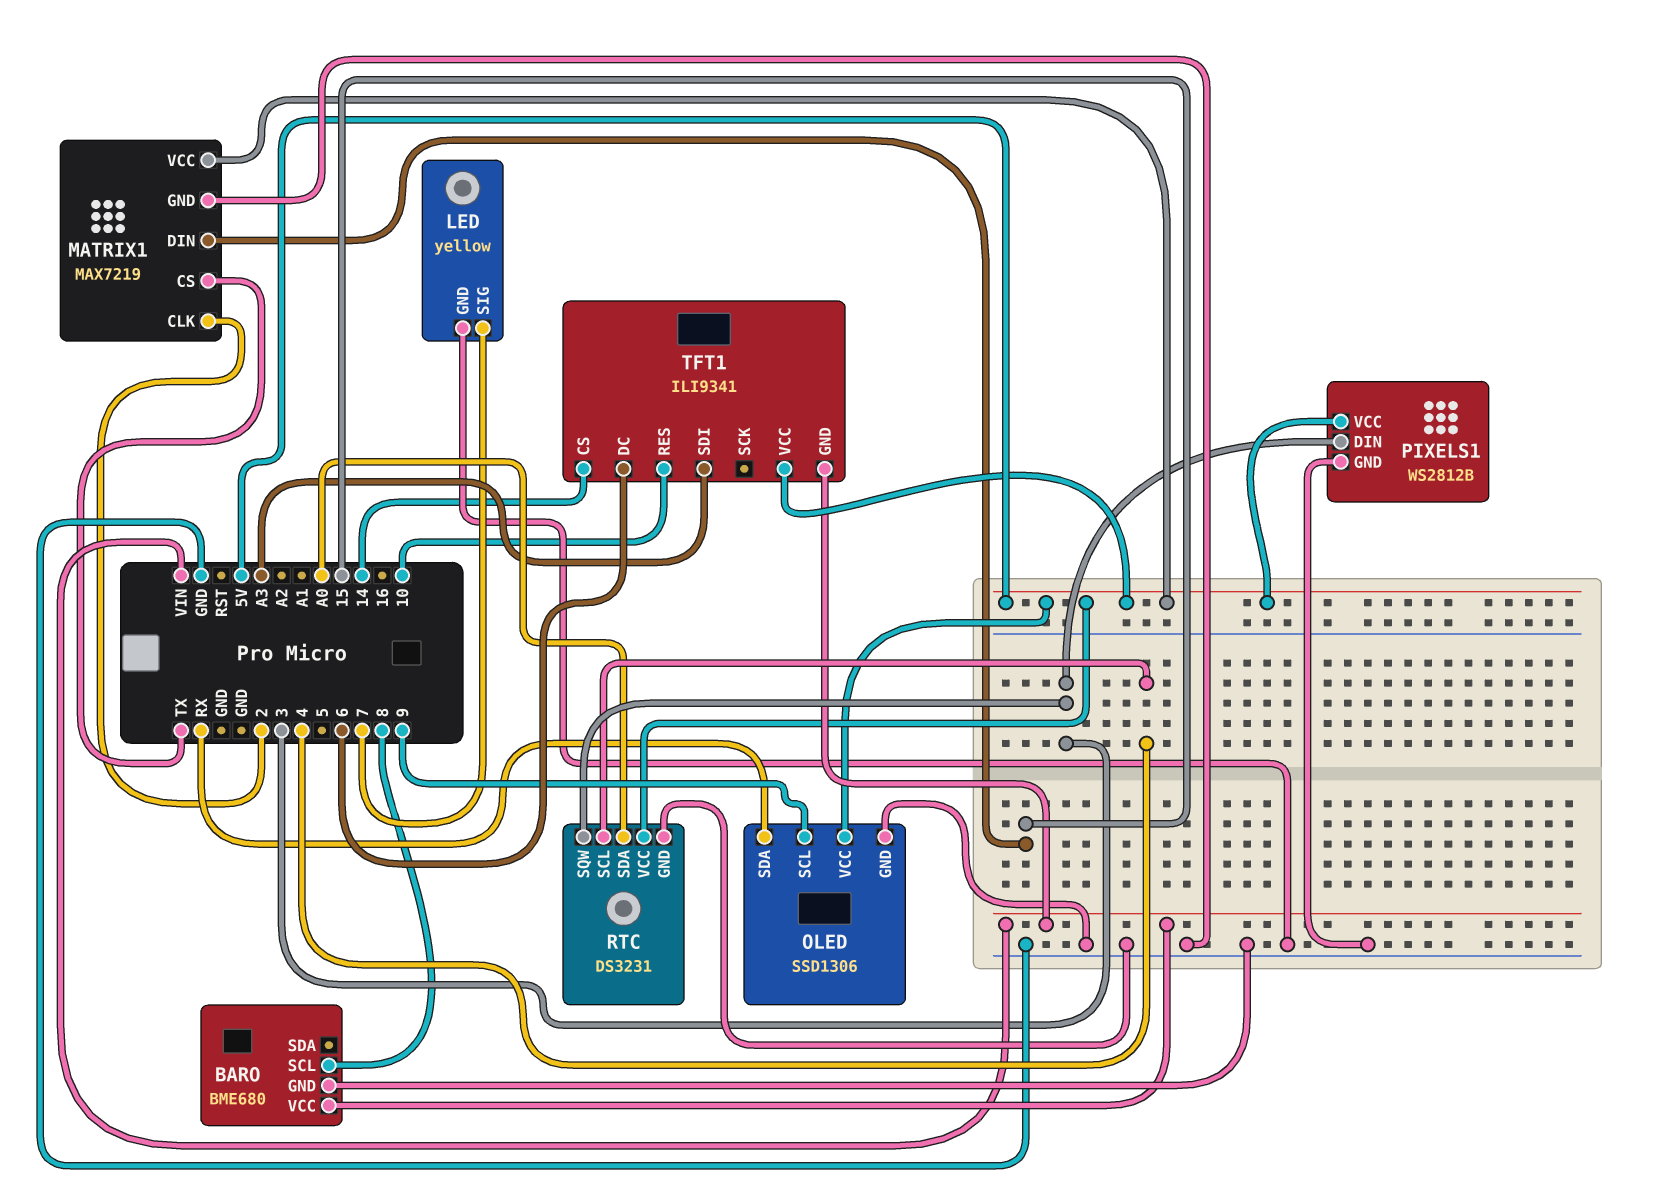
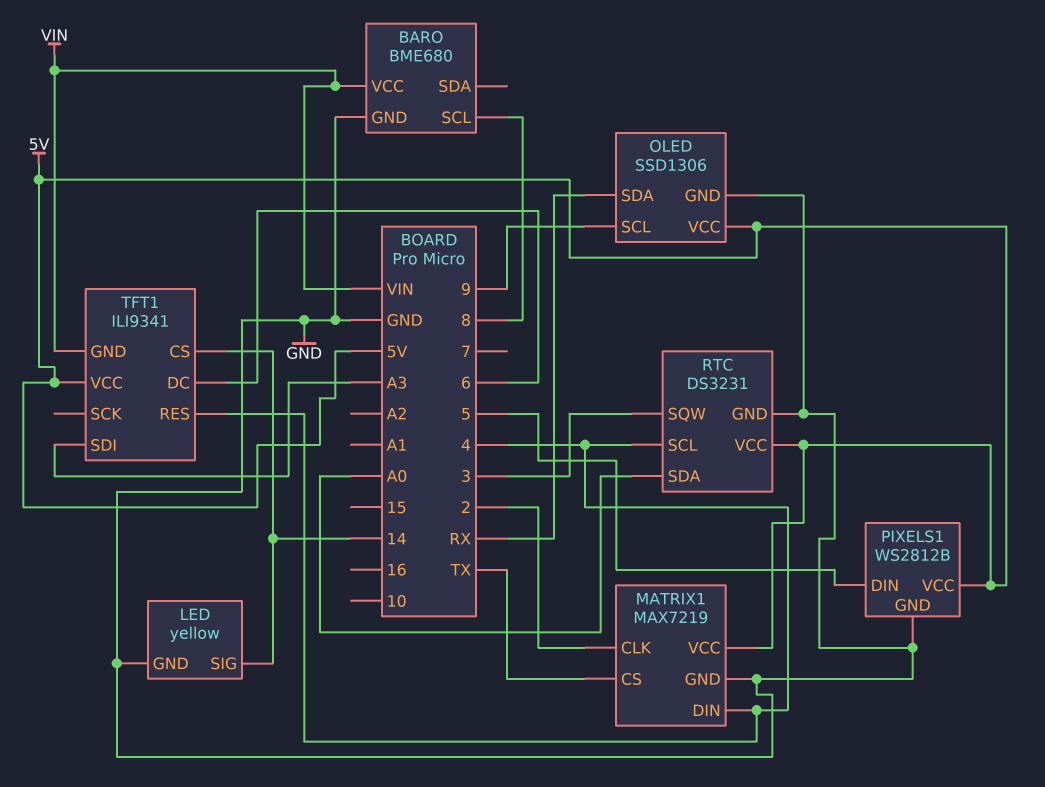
LED pin SIG: 7 -> 14
MATRIX1 pin DIN: 15 -> 4
PIXELS1 pin DIN: 3 -> 5
TFT1 pin RES: 10 -> 4

